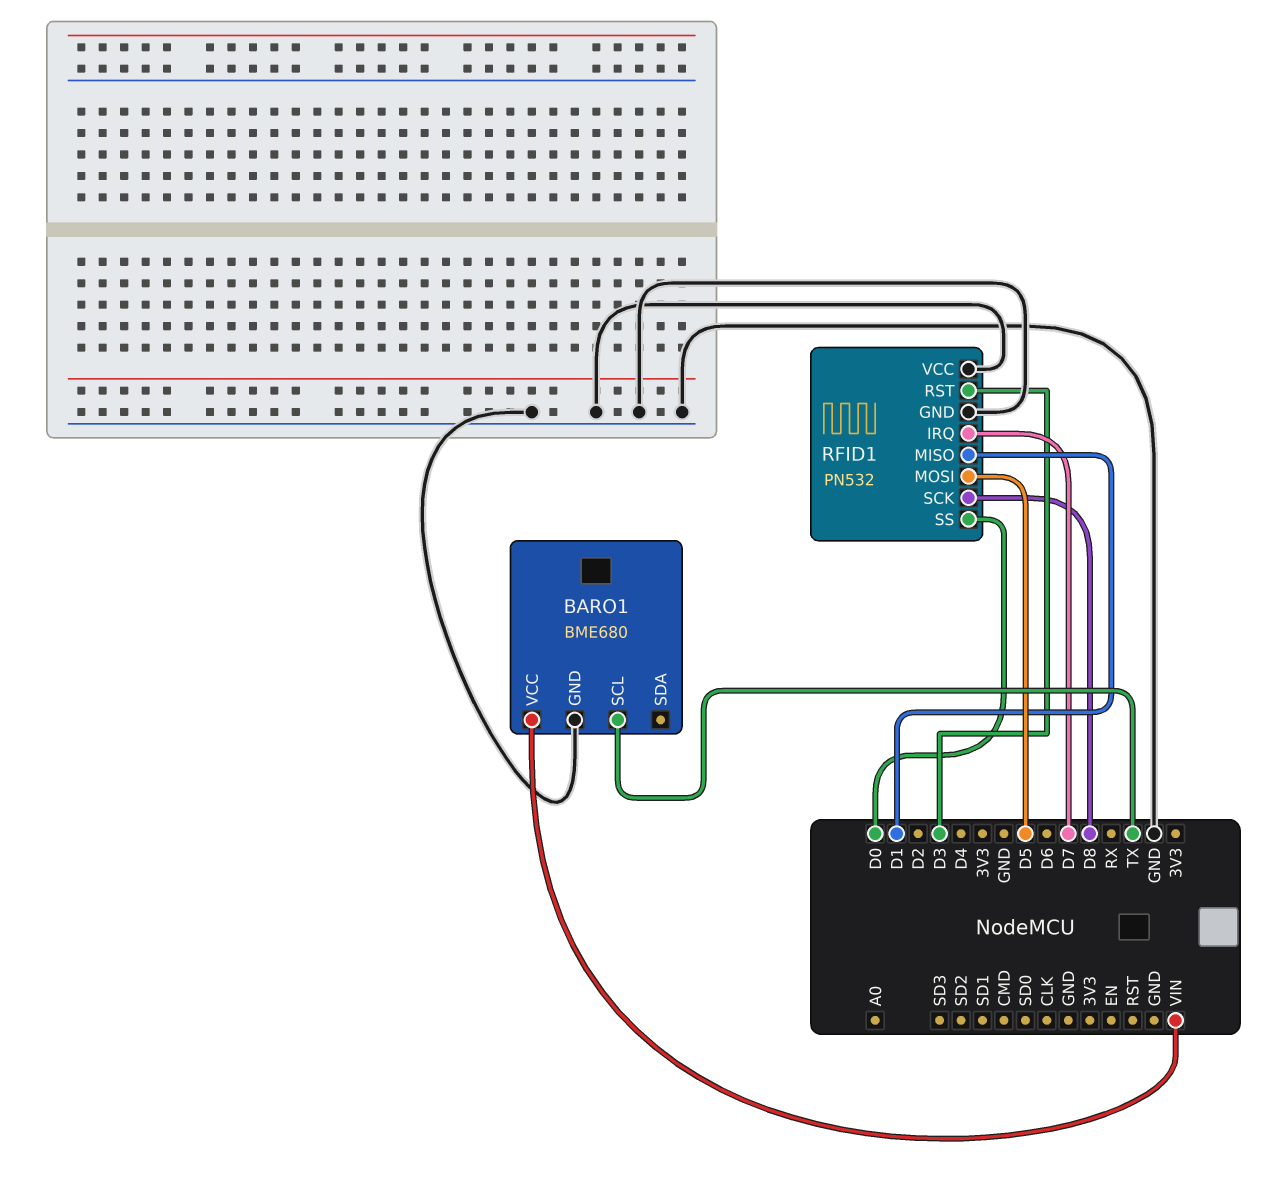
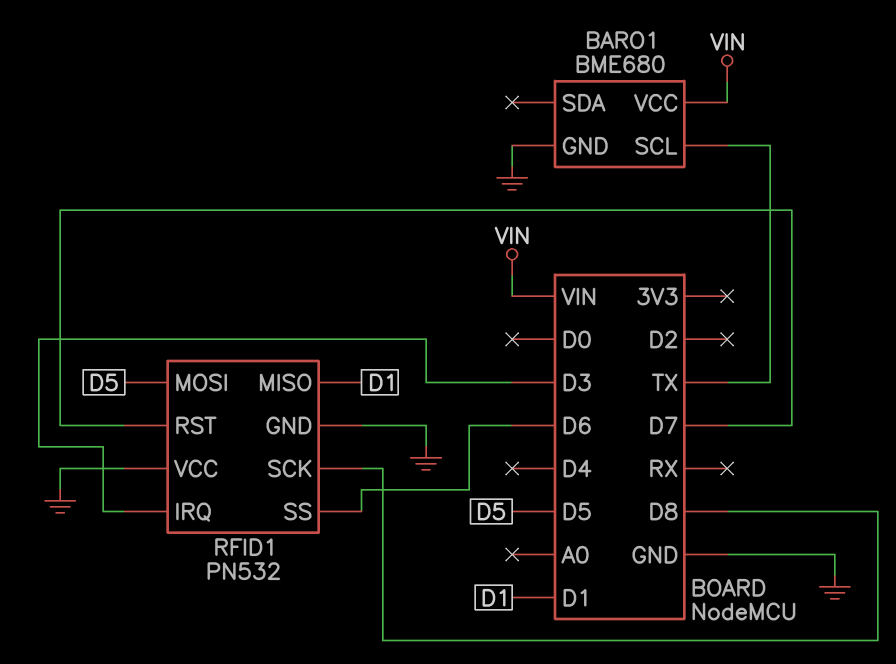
RFID1 pin IRQ: D7 -> D3
RFID1 pin RST: D3 -> D7
RFID1 pin SS: D0 -> D6

